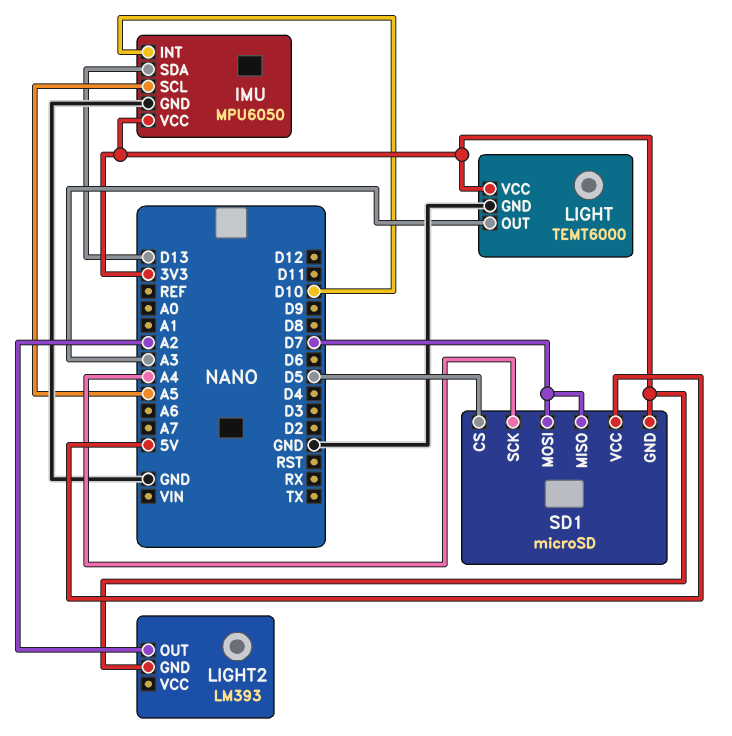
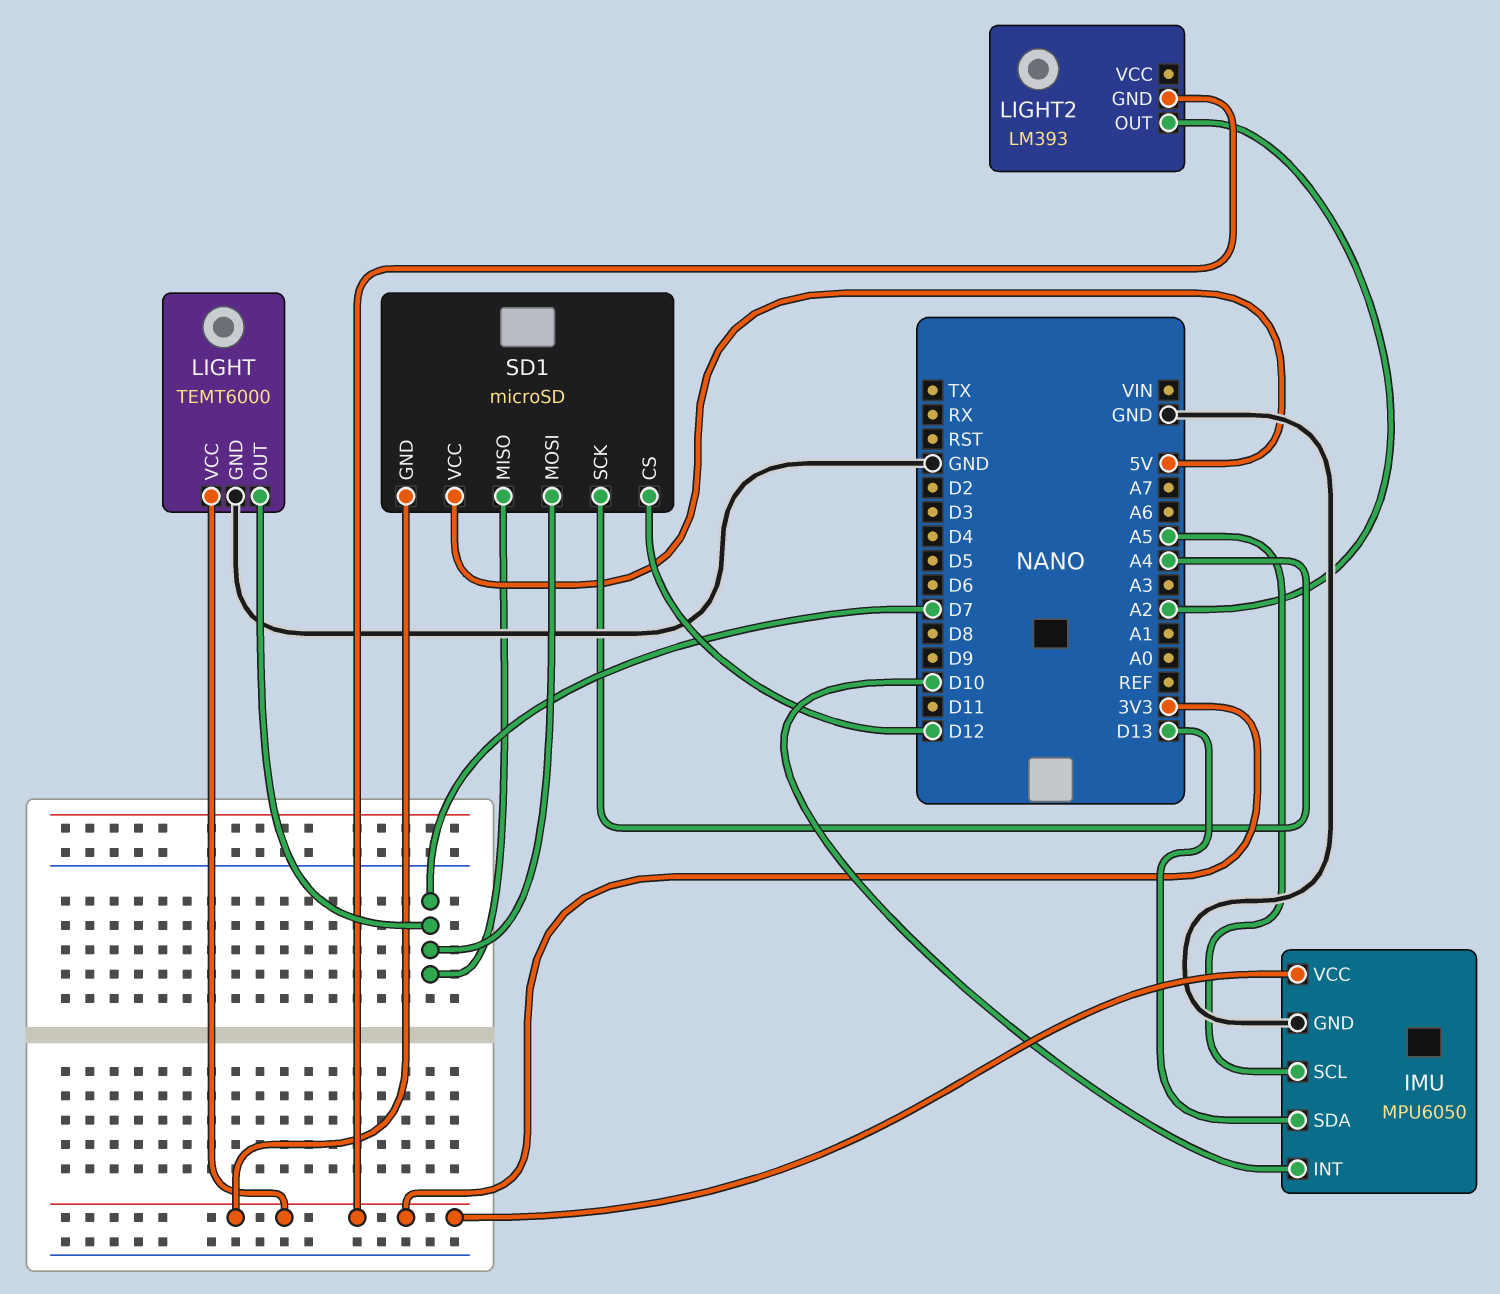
LIGHT pin OUT: A3 -> D7
SD1 pin CS: D5 -> D12

